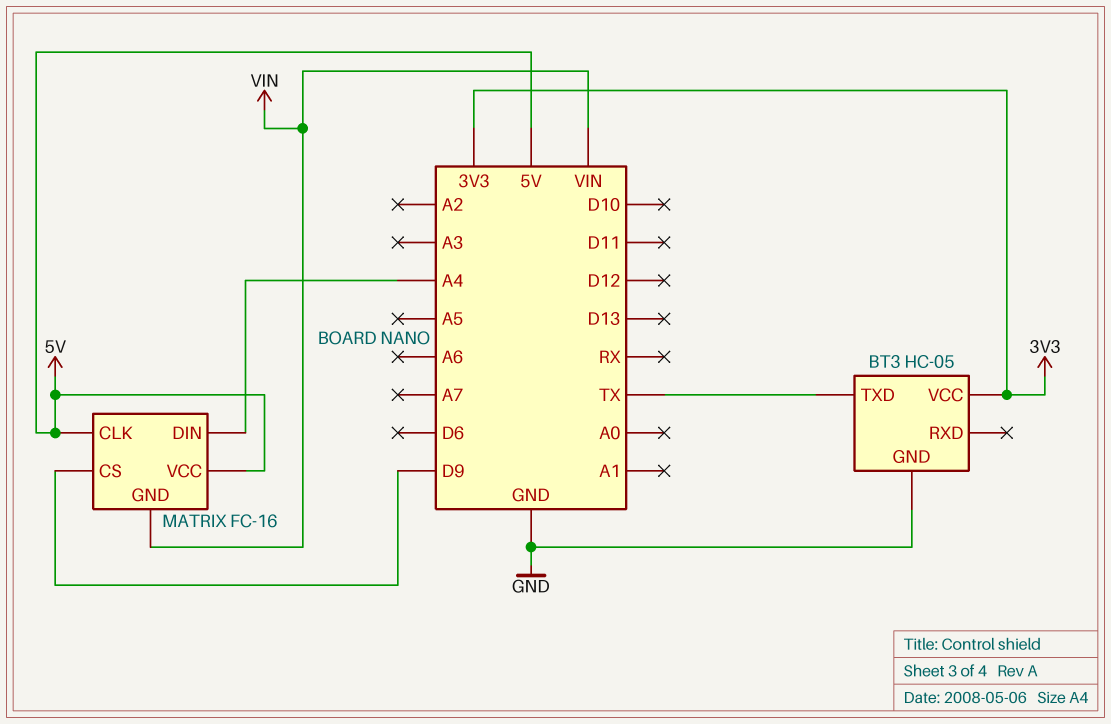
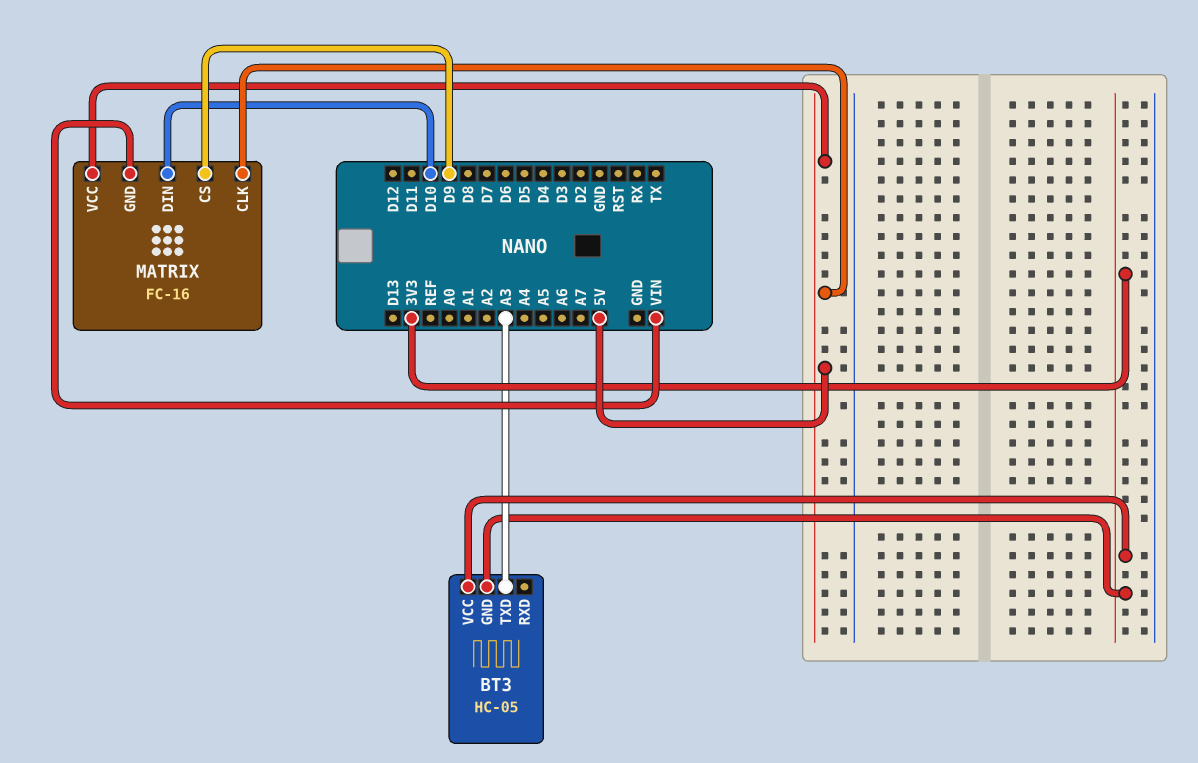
BT3 pin GND: GND -> 3V3
BT3 pin TXD: TX -> A3
MATRIX pin DIN: A4 -> D10

